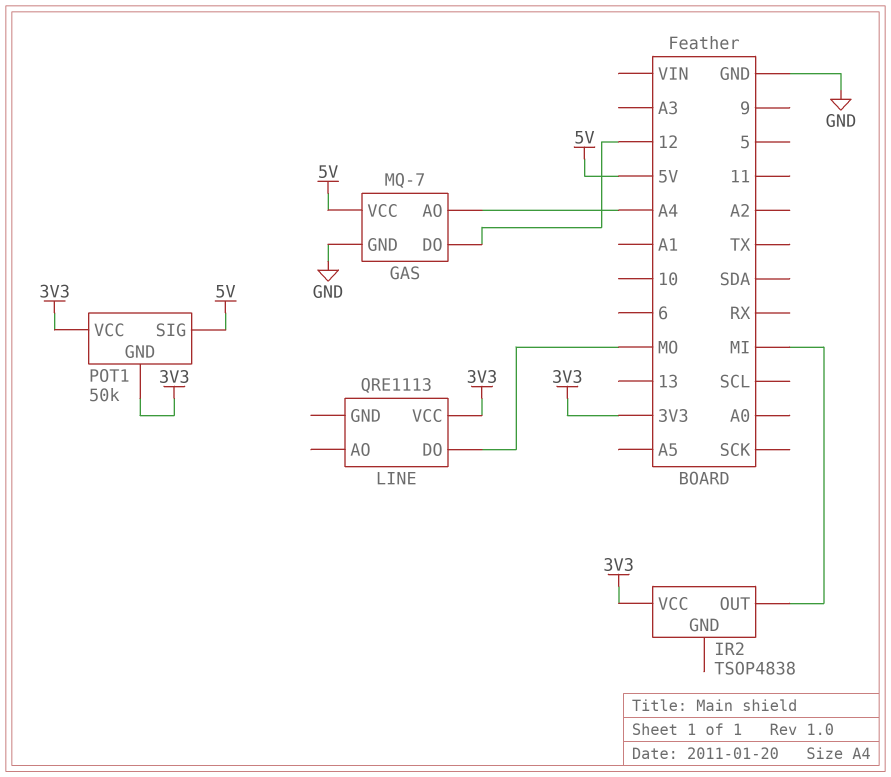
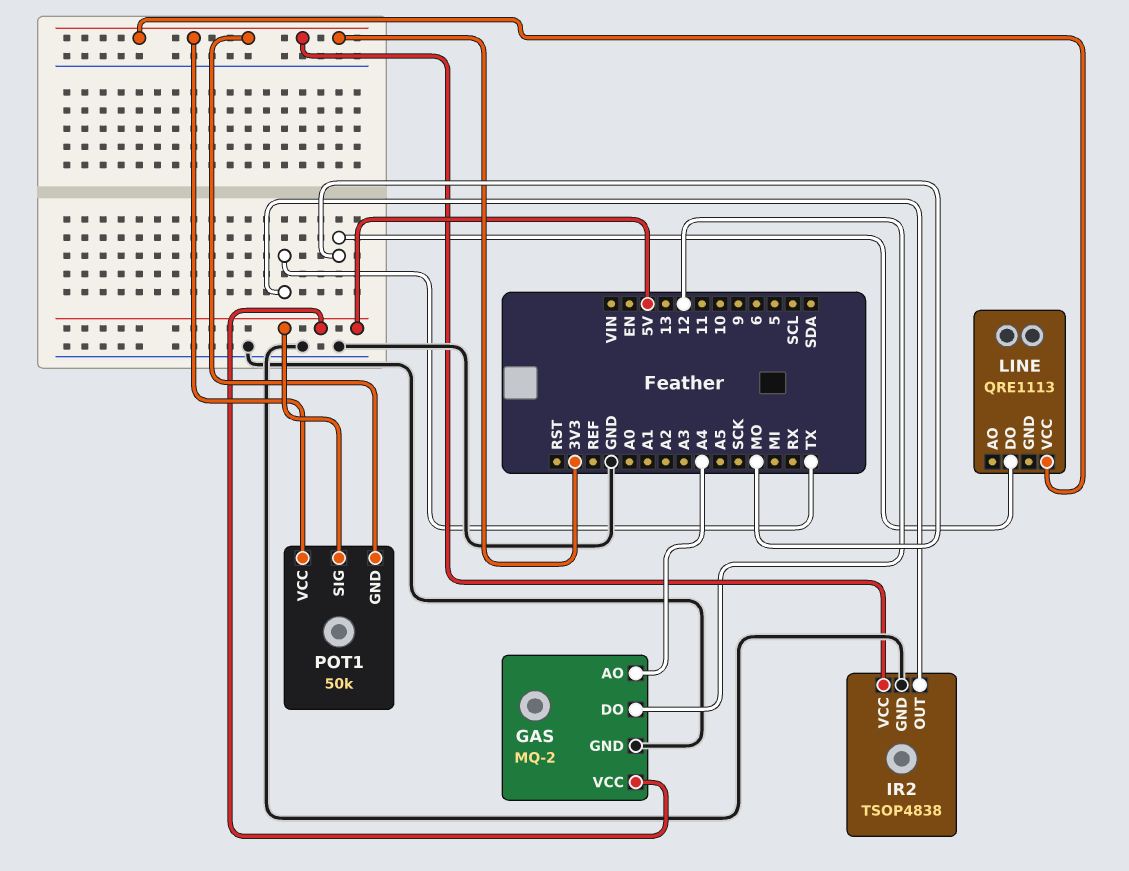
GAS: MQ-7 -> MQ-2
IR2 pin GND: none -> GND
IR2 pin OUT: MI -> TX

